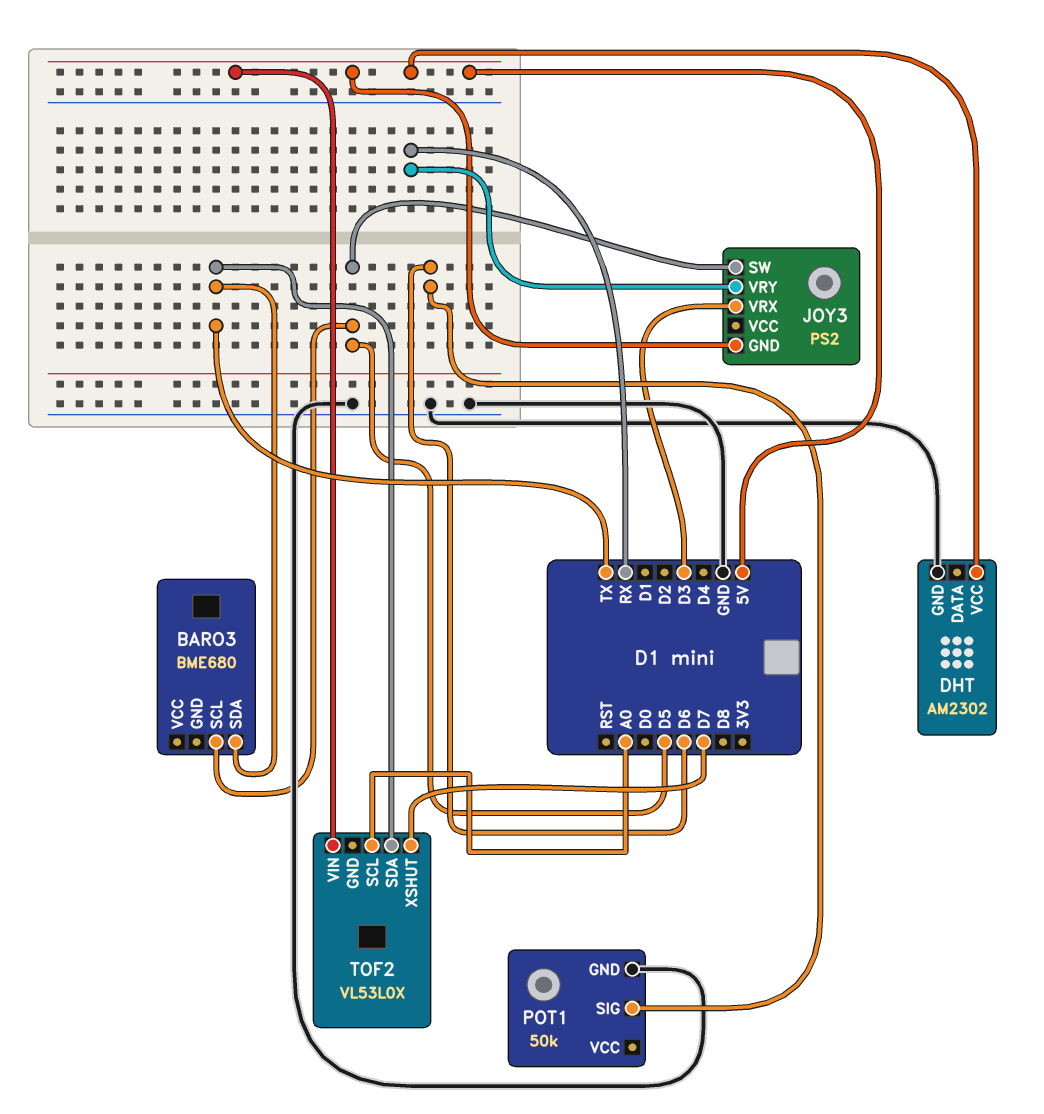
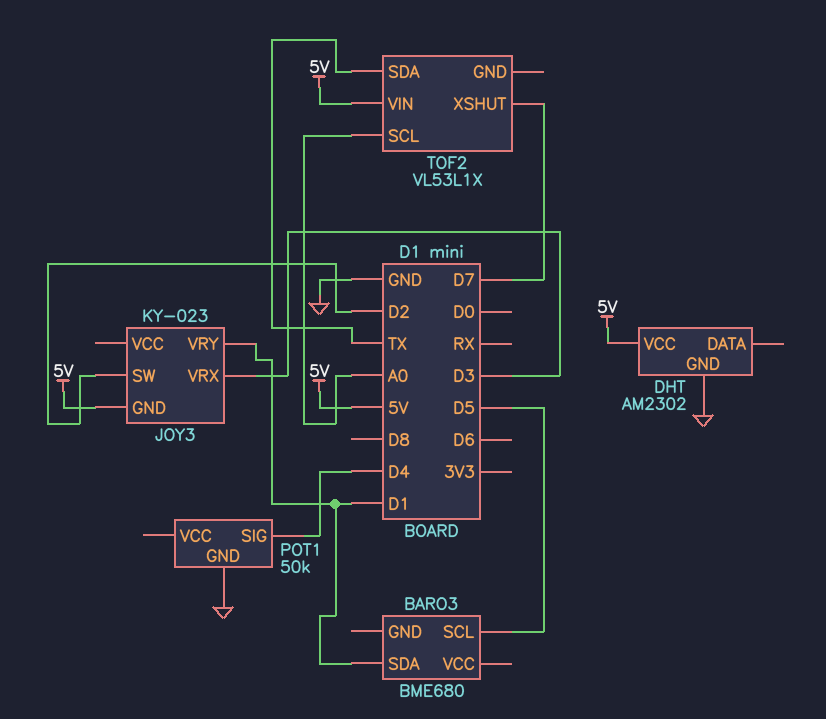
BARO3 pin SDA: TX -> D1
JOY3: PS2 -> KY-023
JOY3 pin SW: D5 -> D2
JOY3 pin VRY: RX -> D1
POT1 pin SIG: D6 -> D4
TOF2: VL53L0X -> VL53L1X

